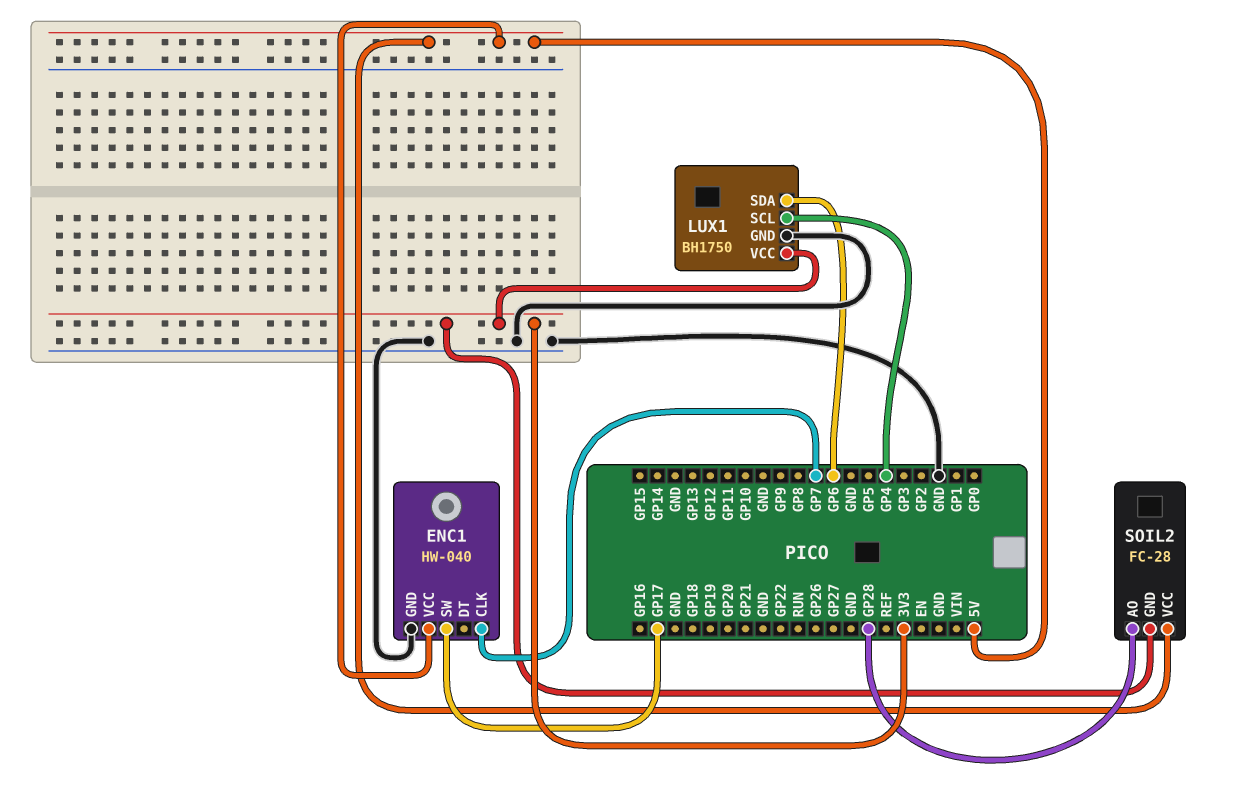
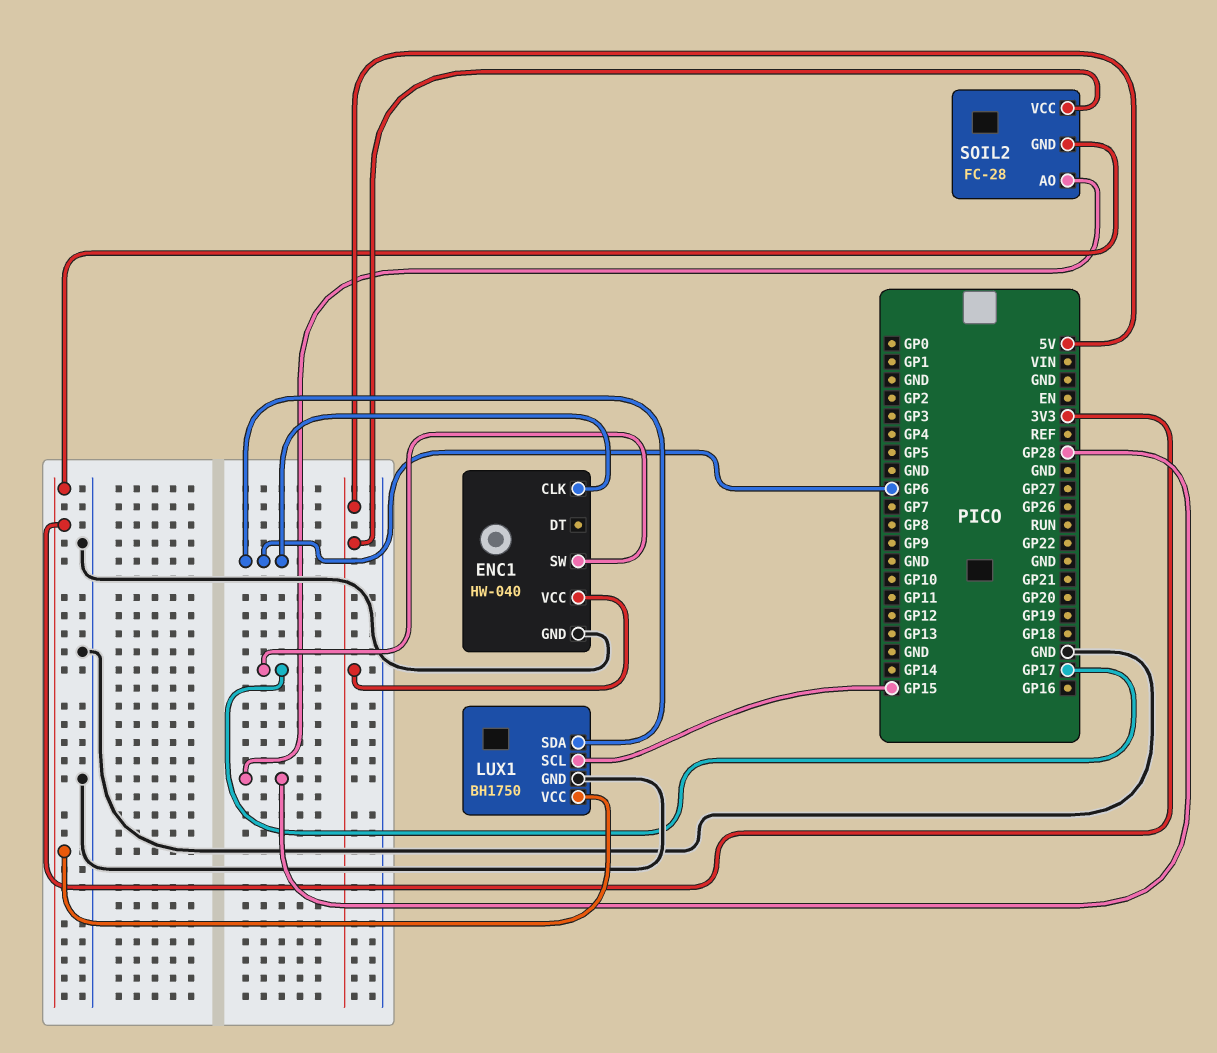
ENC1 pin CLK: GP7 -> GP6
LUX1 pin SCL: GP4 -> GP15

